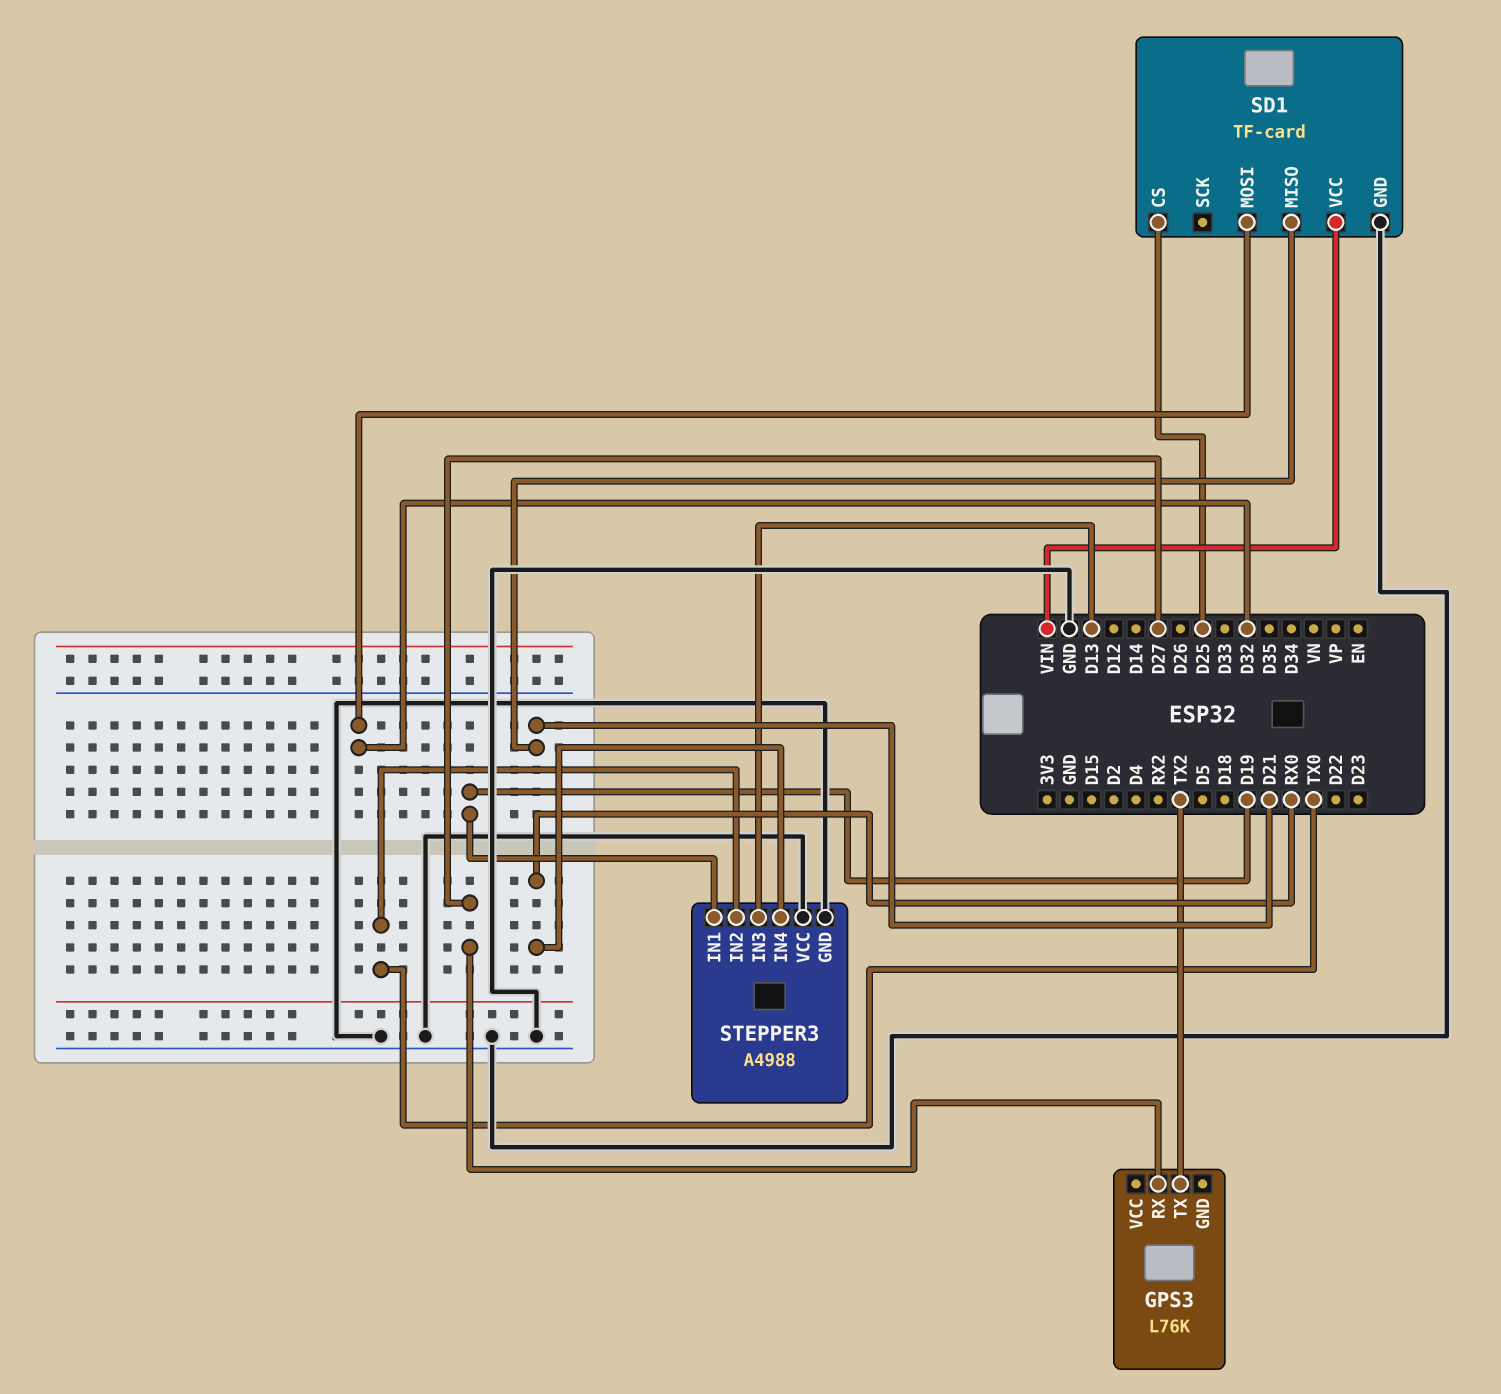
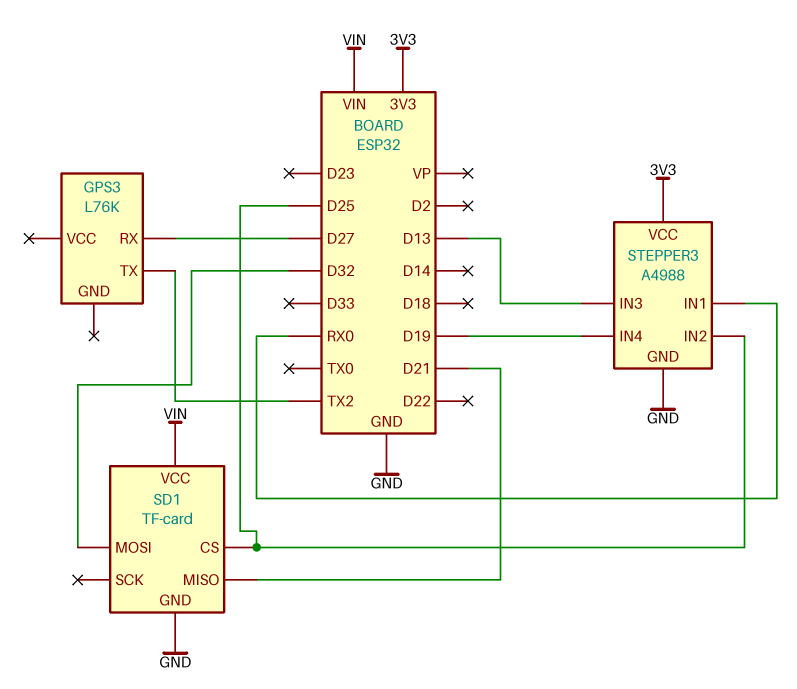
STEPPER3 pin IN1: D19 -> RX0
STEPPER3 pin IN2: TX0 -> D25
STEPPER3 pin IN4: RX0 -> D19
STEPPER3 pin VCC: GND -> 3V3

